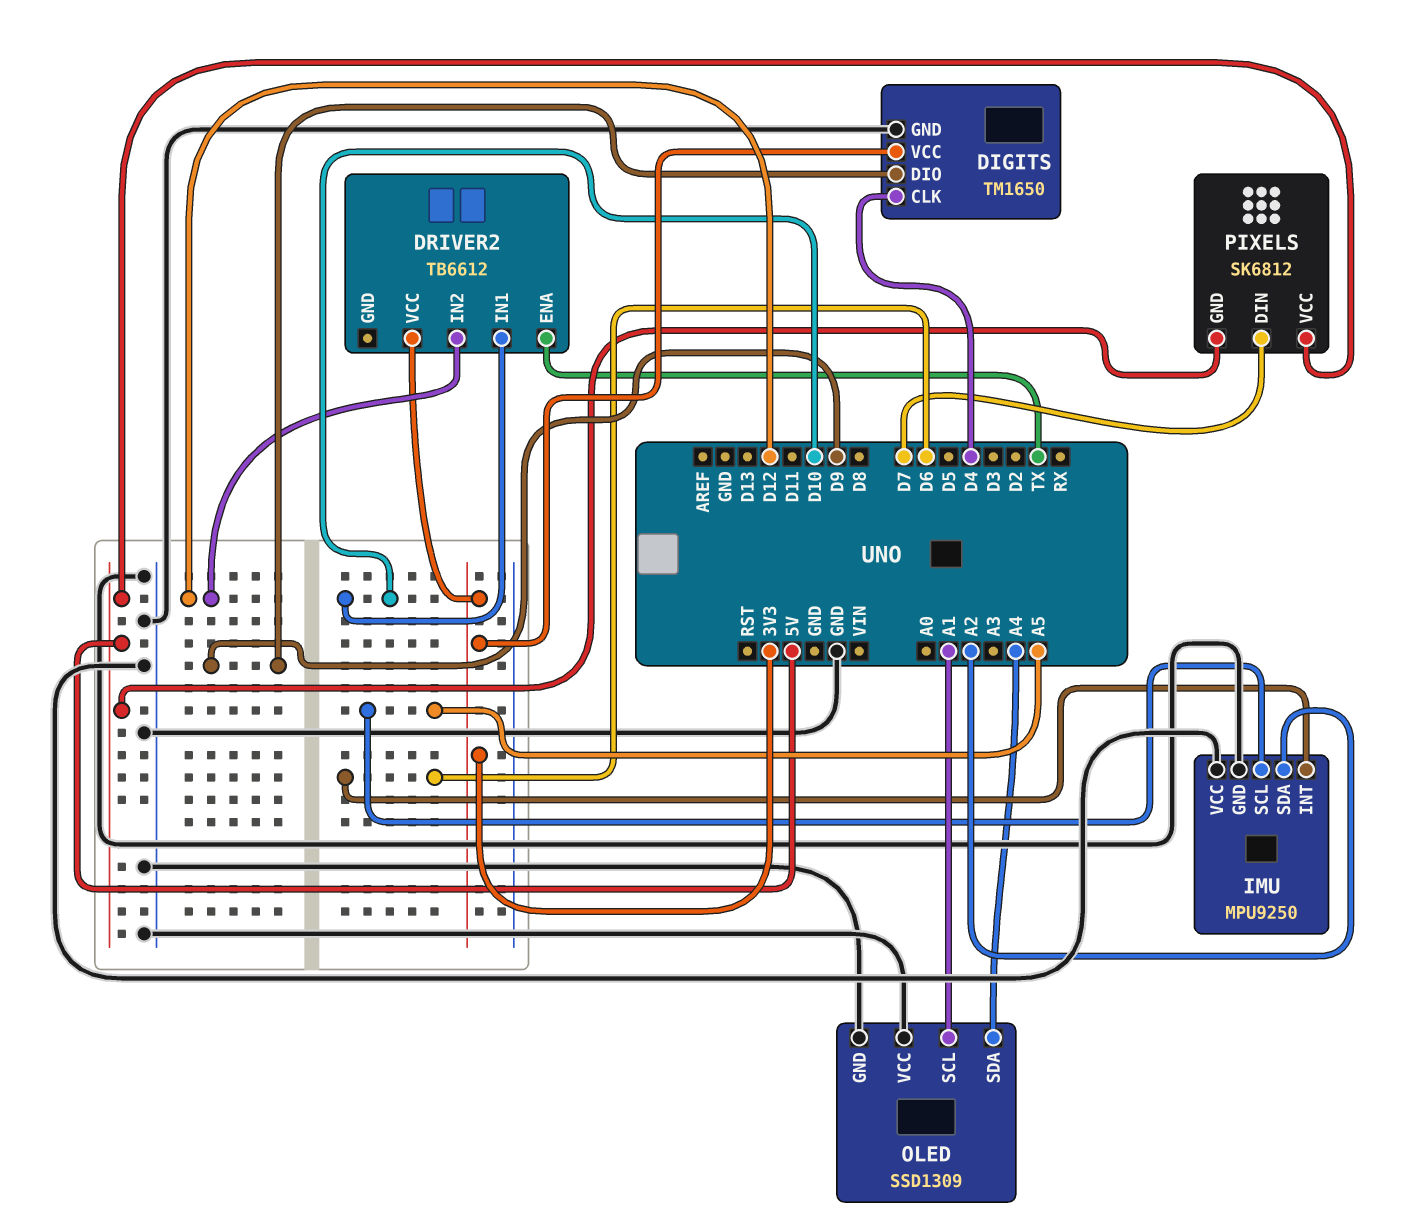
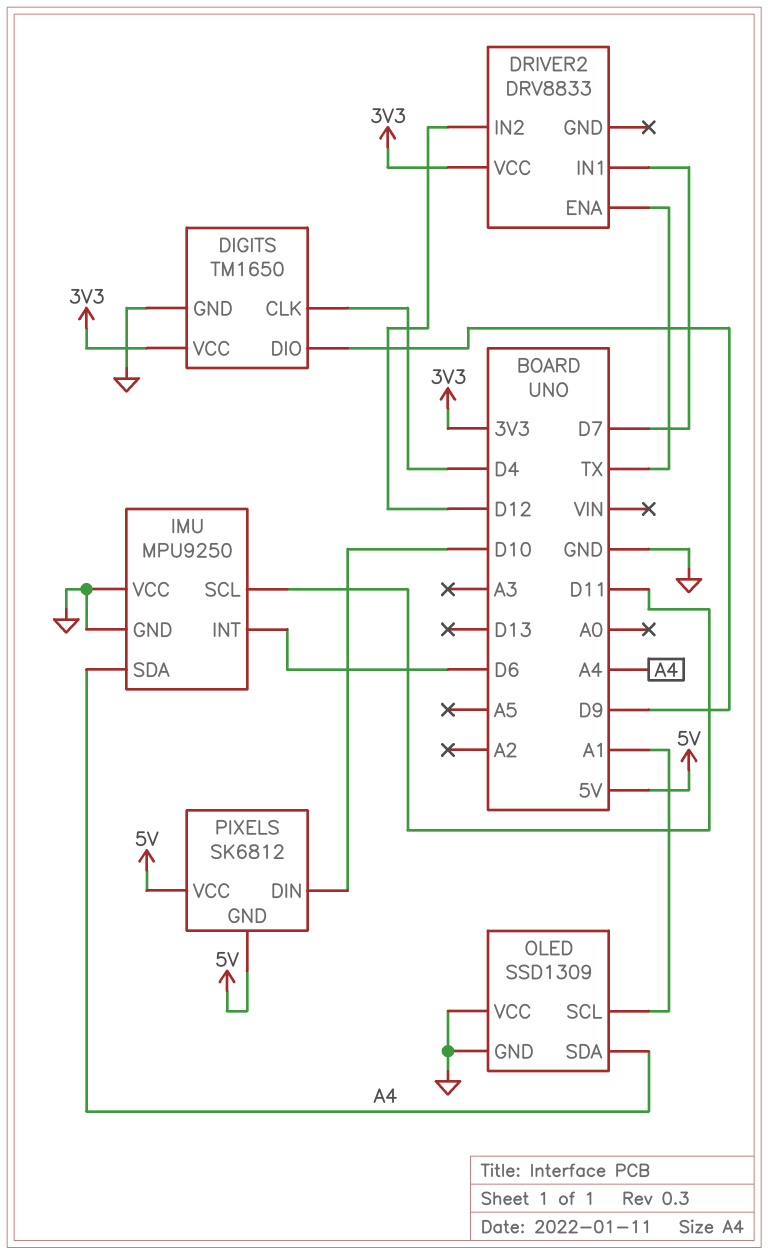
DRIVER2: TB6612 -> DRV8833
DRIVER2 pin IN1: D10 -> D7
IMU pin SCL: A5 -> D11
IMU pin SDA: A2 -> A4
PIXELS pin DIN: D7 -> D10

